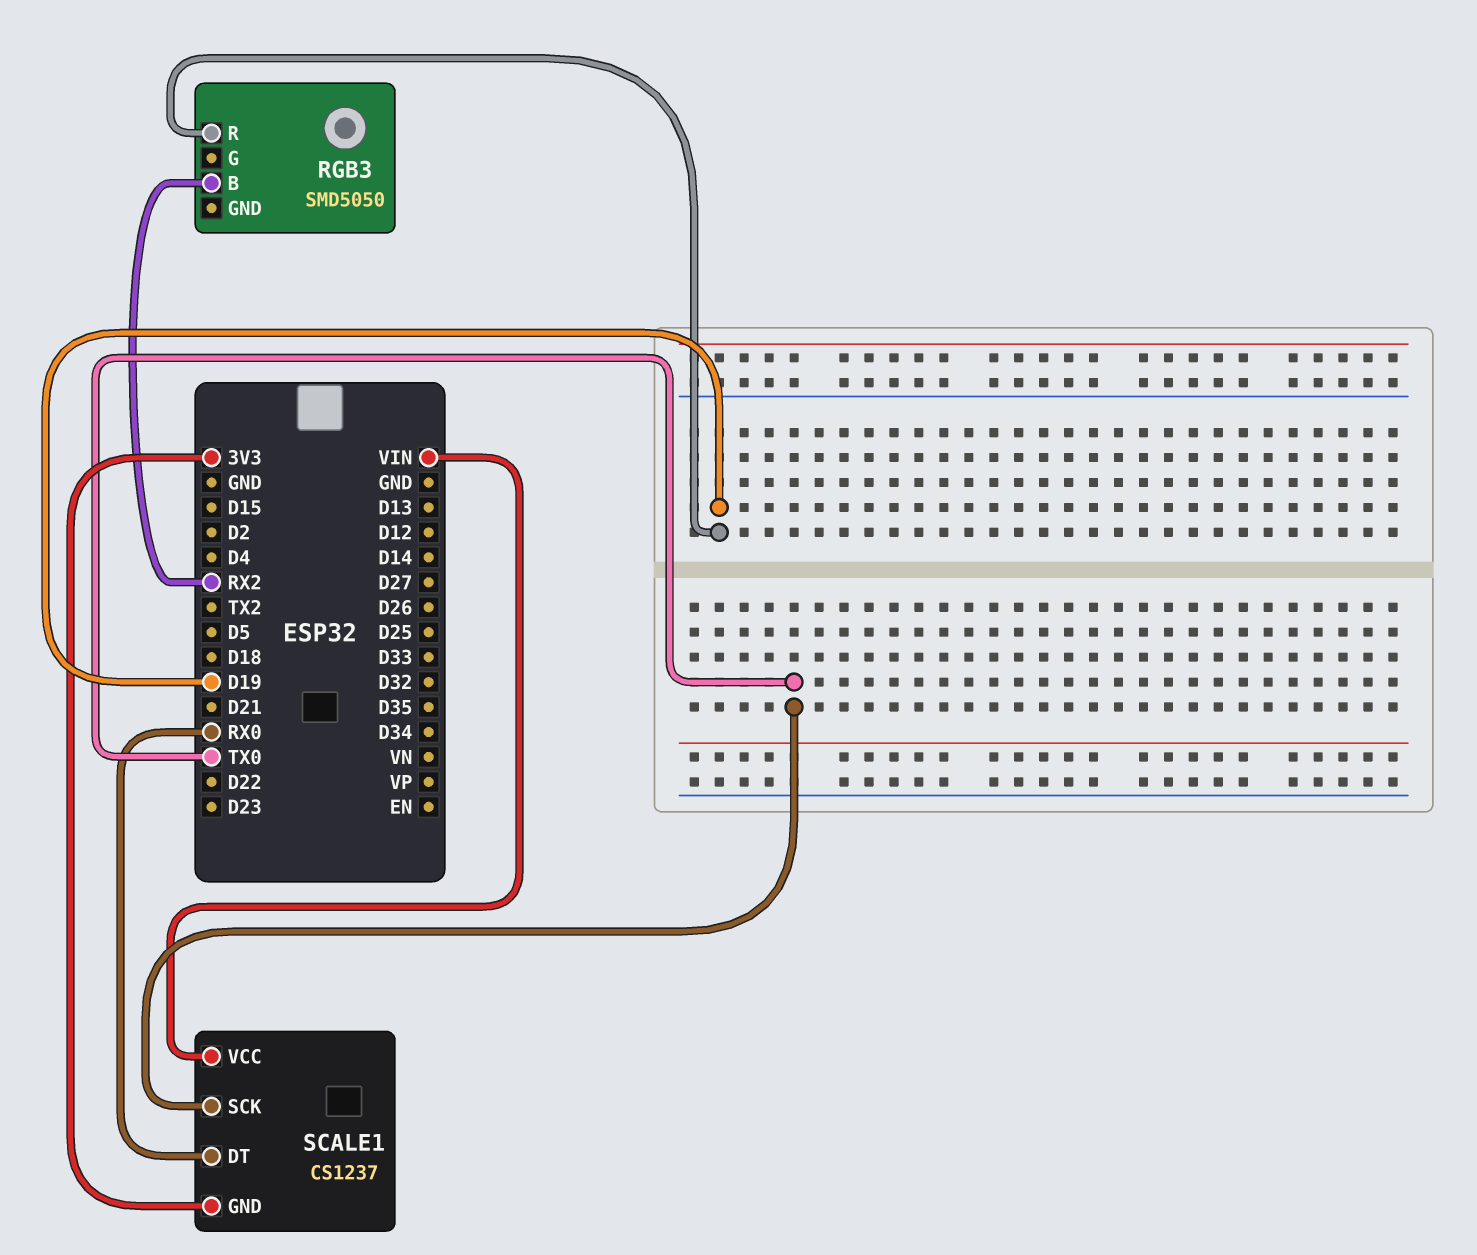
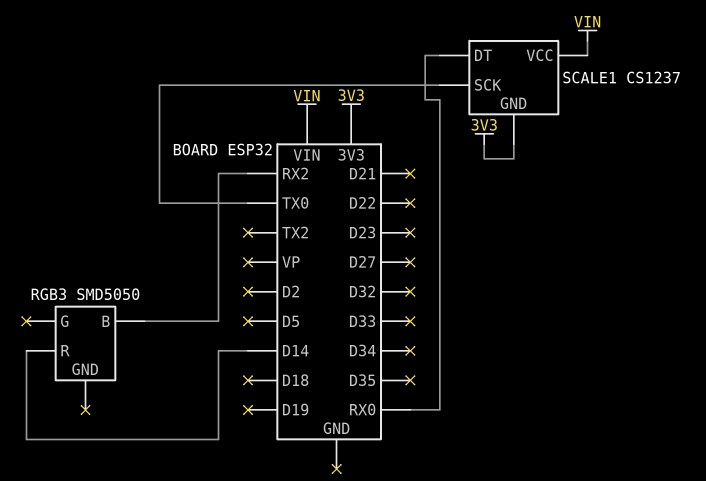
RGB3 pin R: D19 -> D14

